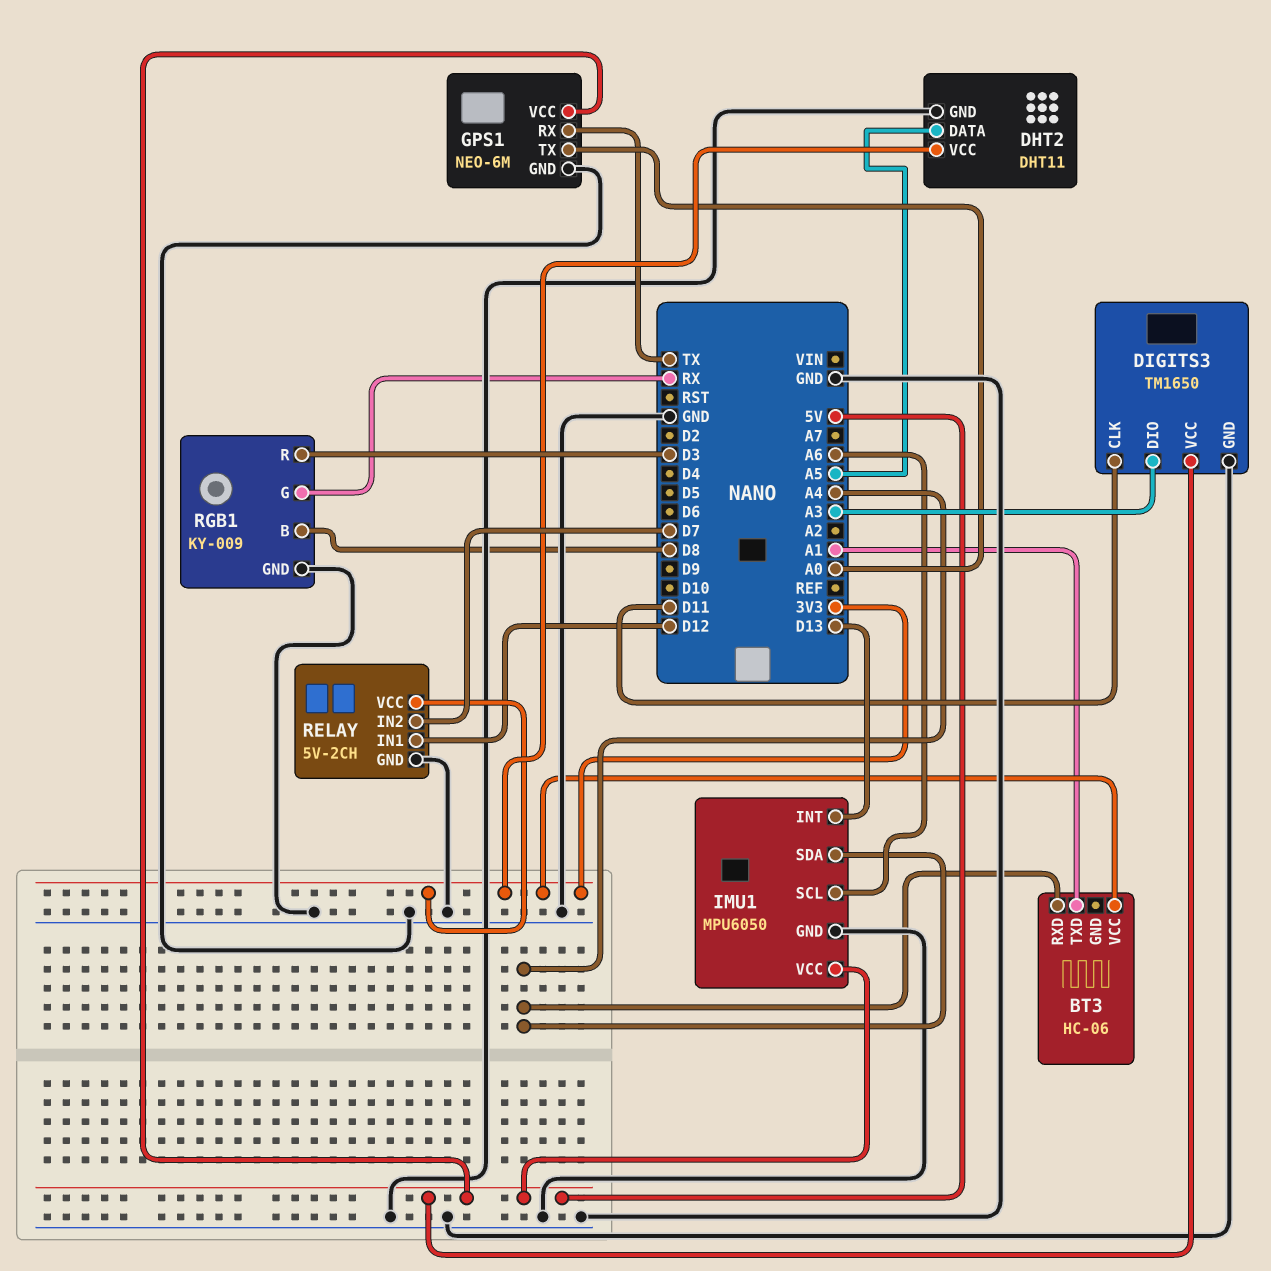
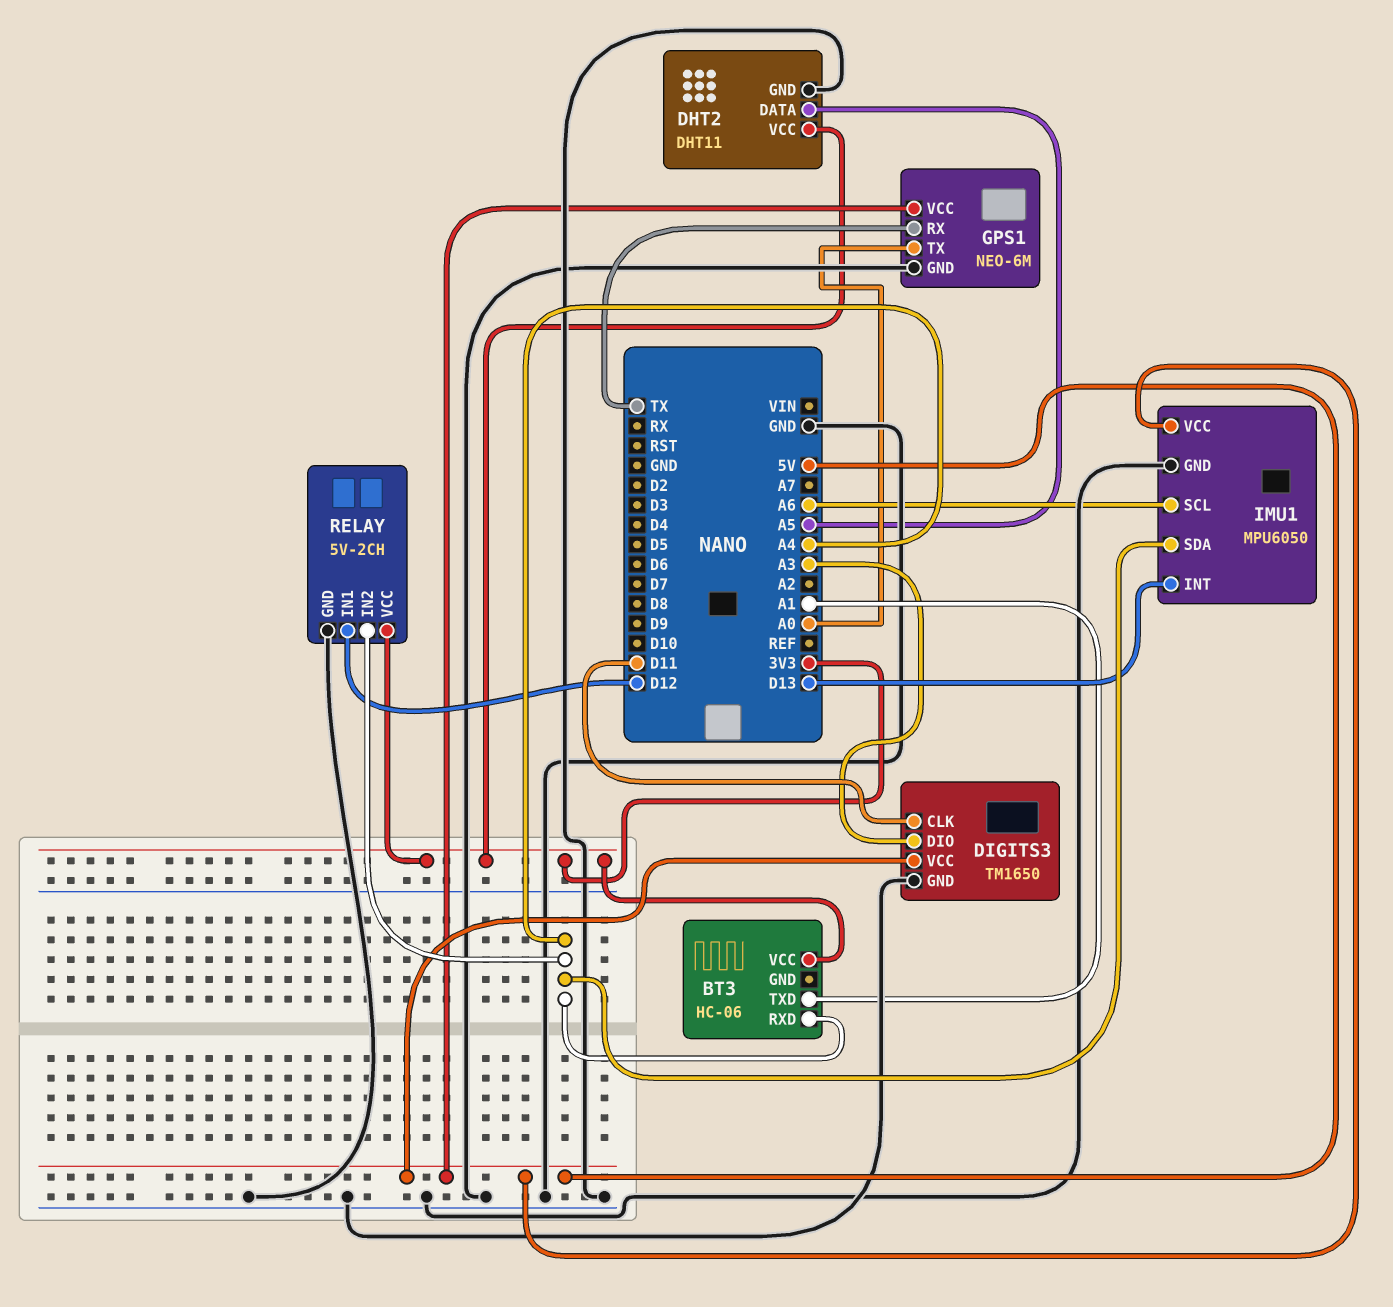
RELAY pin IN2: D7 -> A4
RGB1: KY-009 -> none
RGB1 pin B: D8 -> none
RGB1 pin G: RX -> none
RGB1 pin GND: GND -> none
RGB1 pin R: D3 -> none

